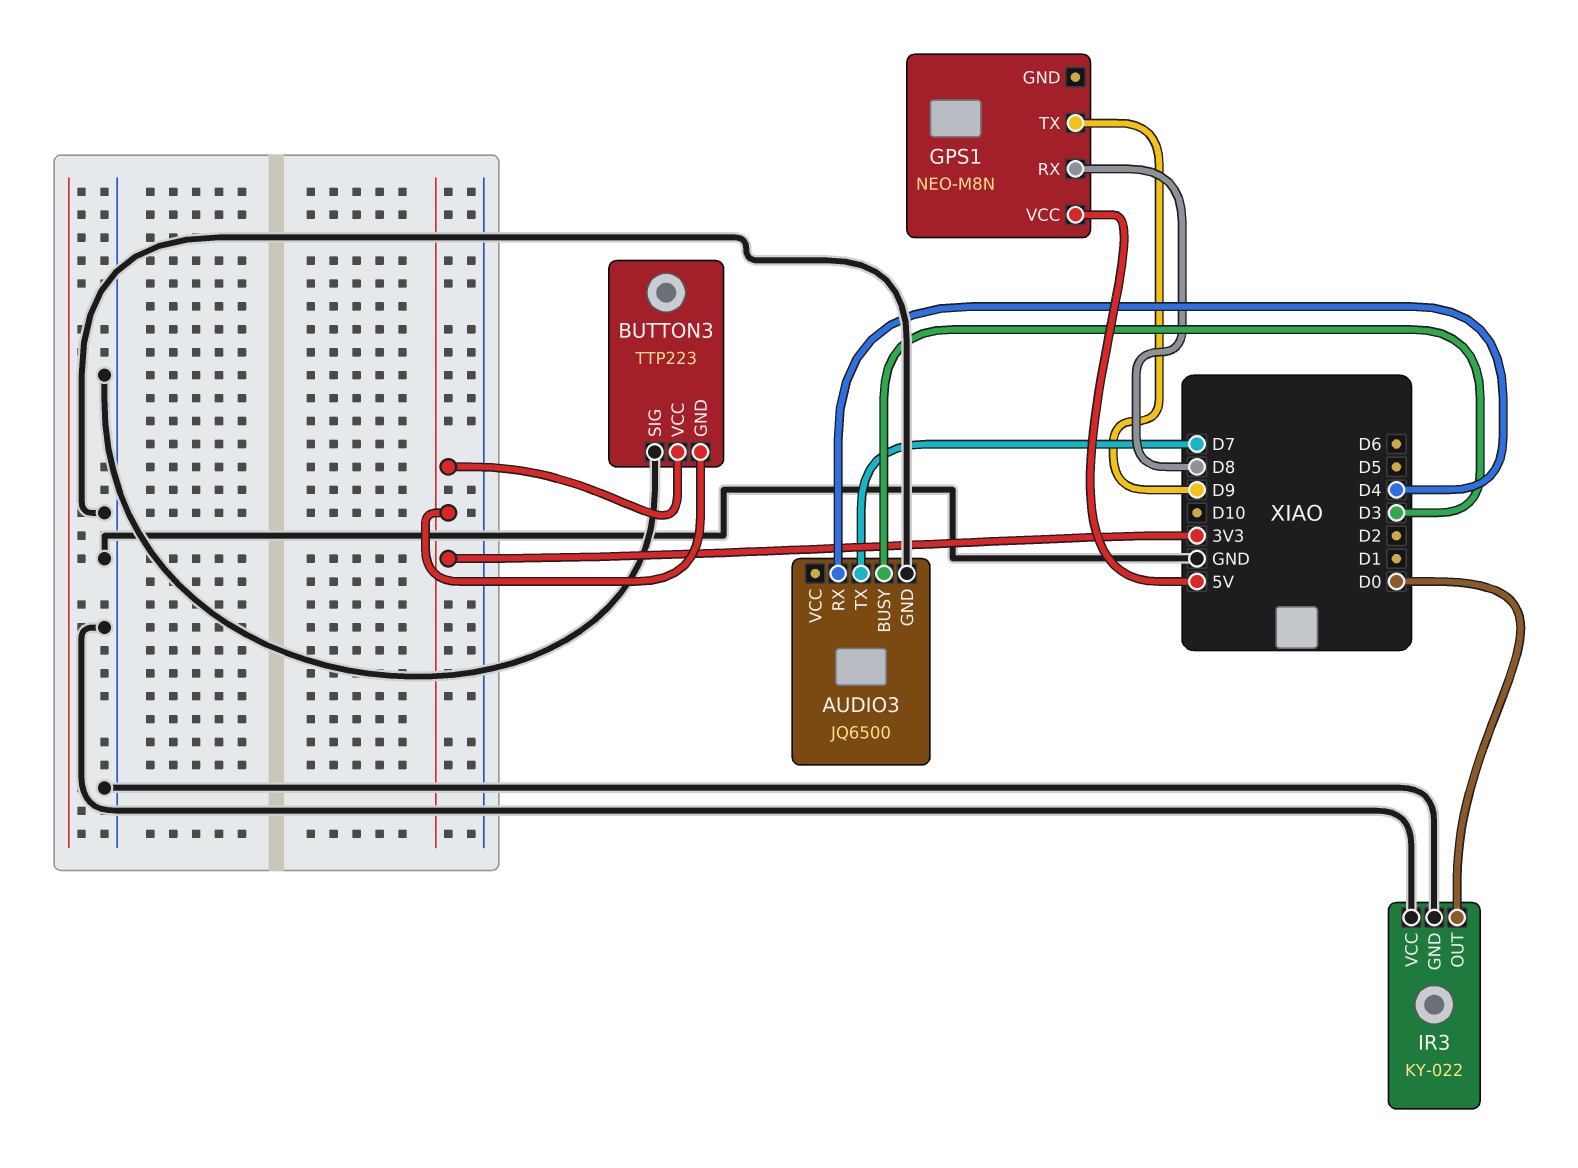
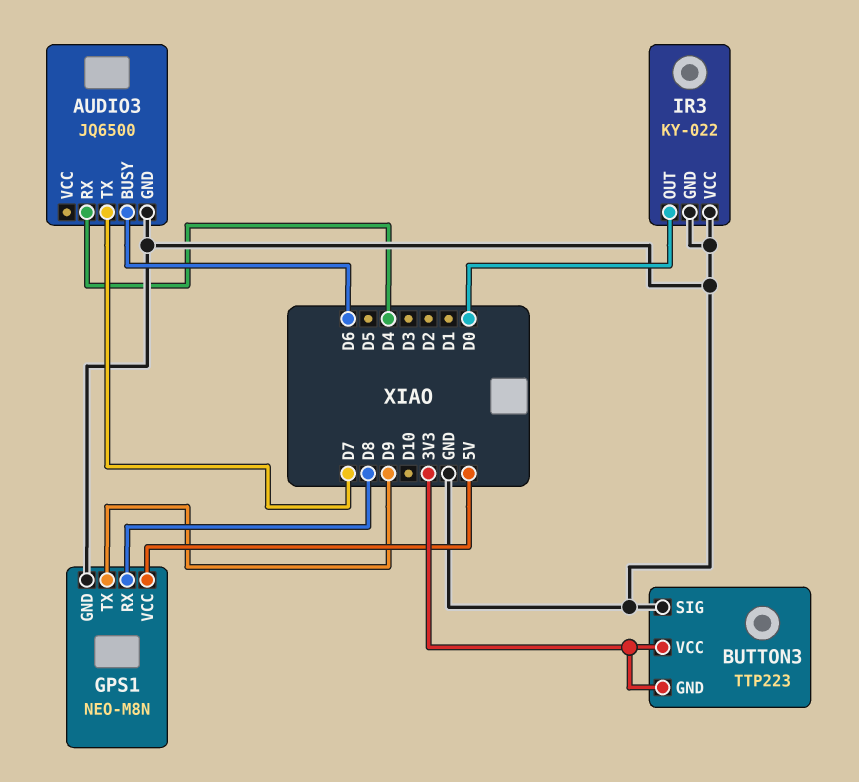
AUDIO3 pin BUSY: D3 -> D6
GPS1 pin GND: none -> GND

